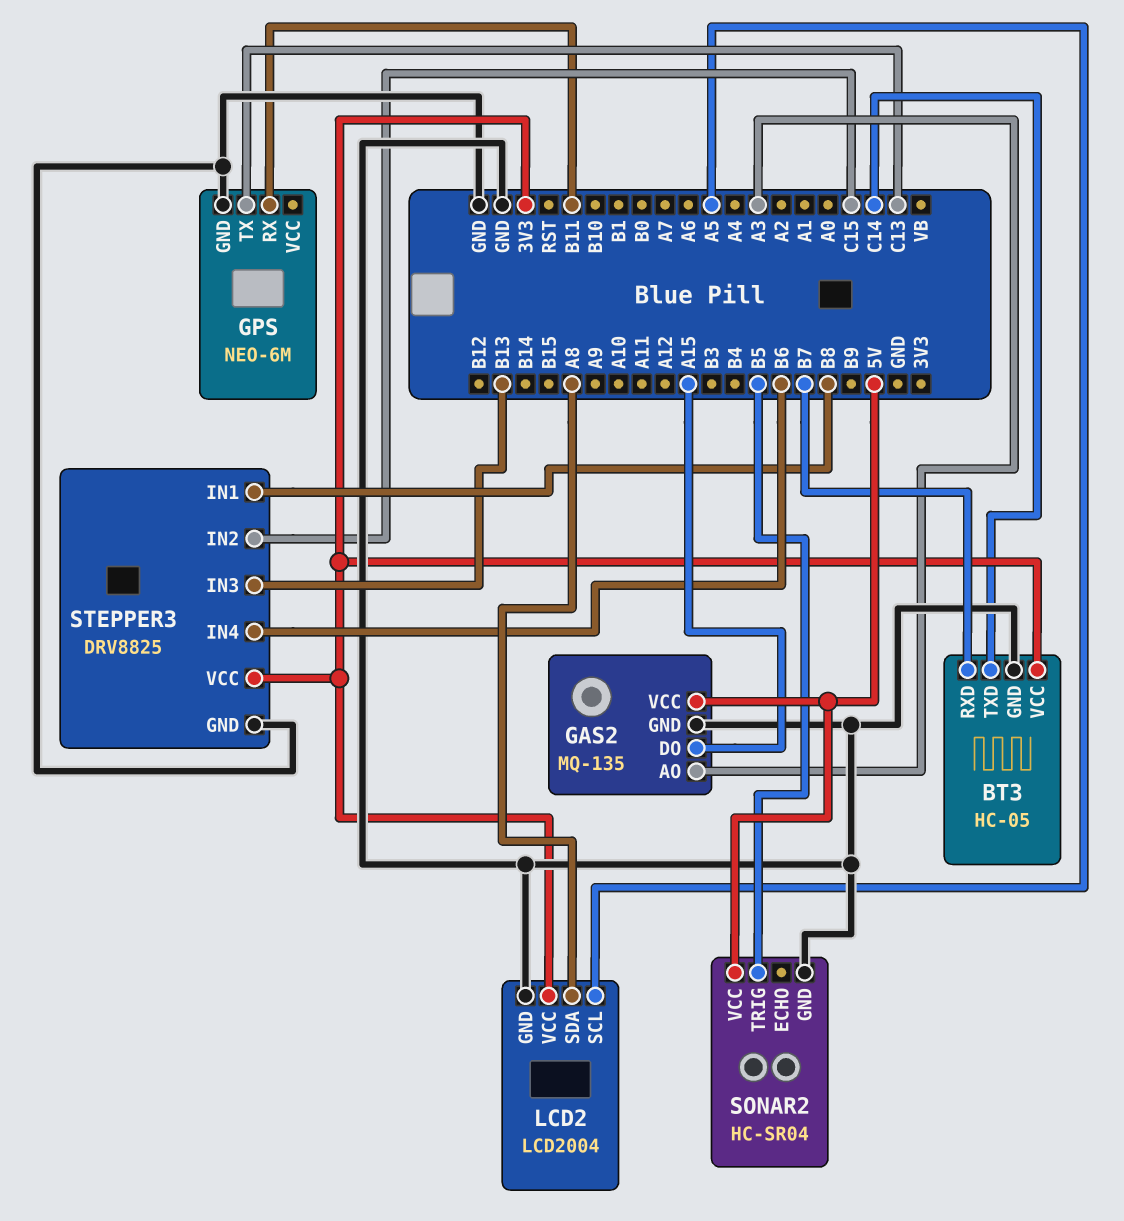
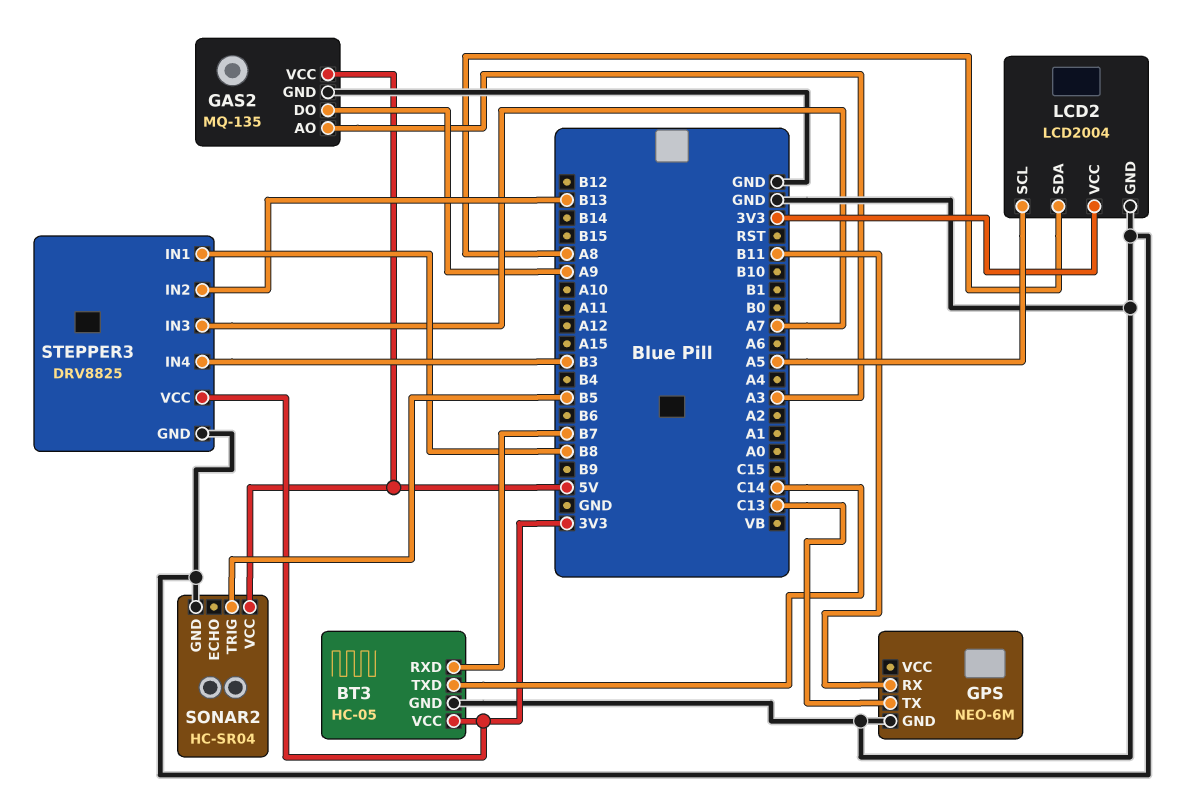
GAS2 pin DO: A15 -> A9
STEPPER3 pin IN2: C15 -> B13
STEPPER3 pin IN3: B13 -> A7
STEPPER3 pin IN4: B6 -> B3

